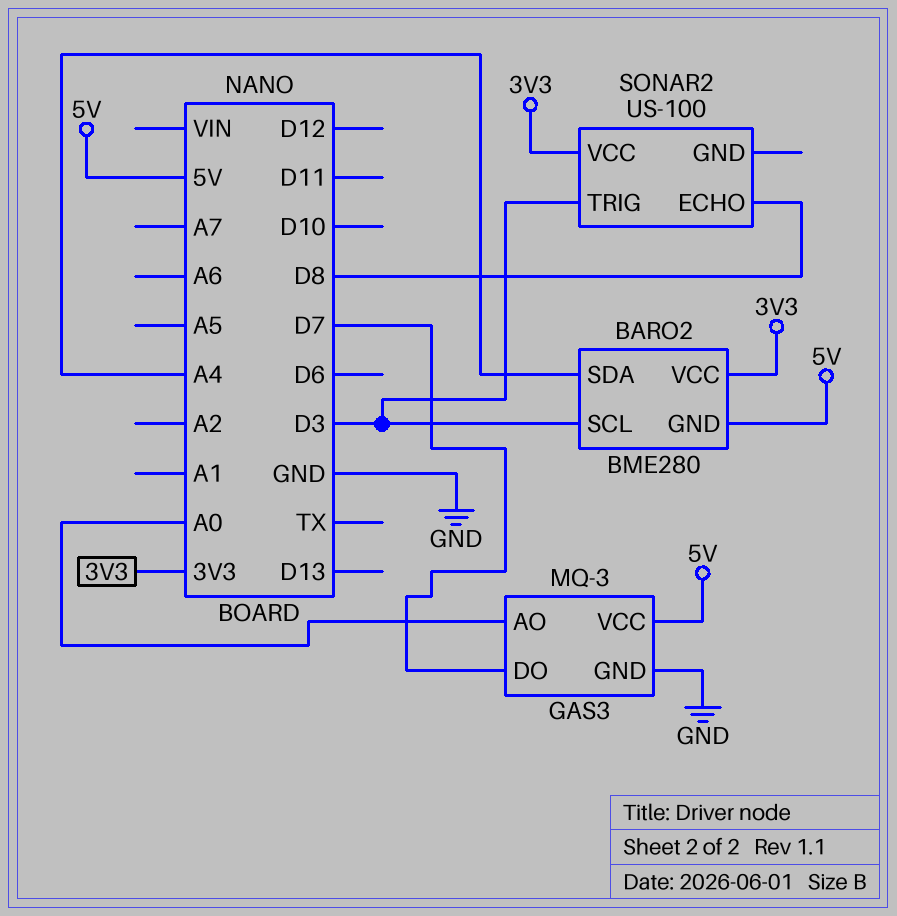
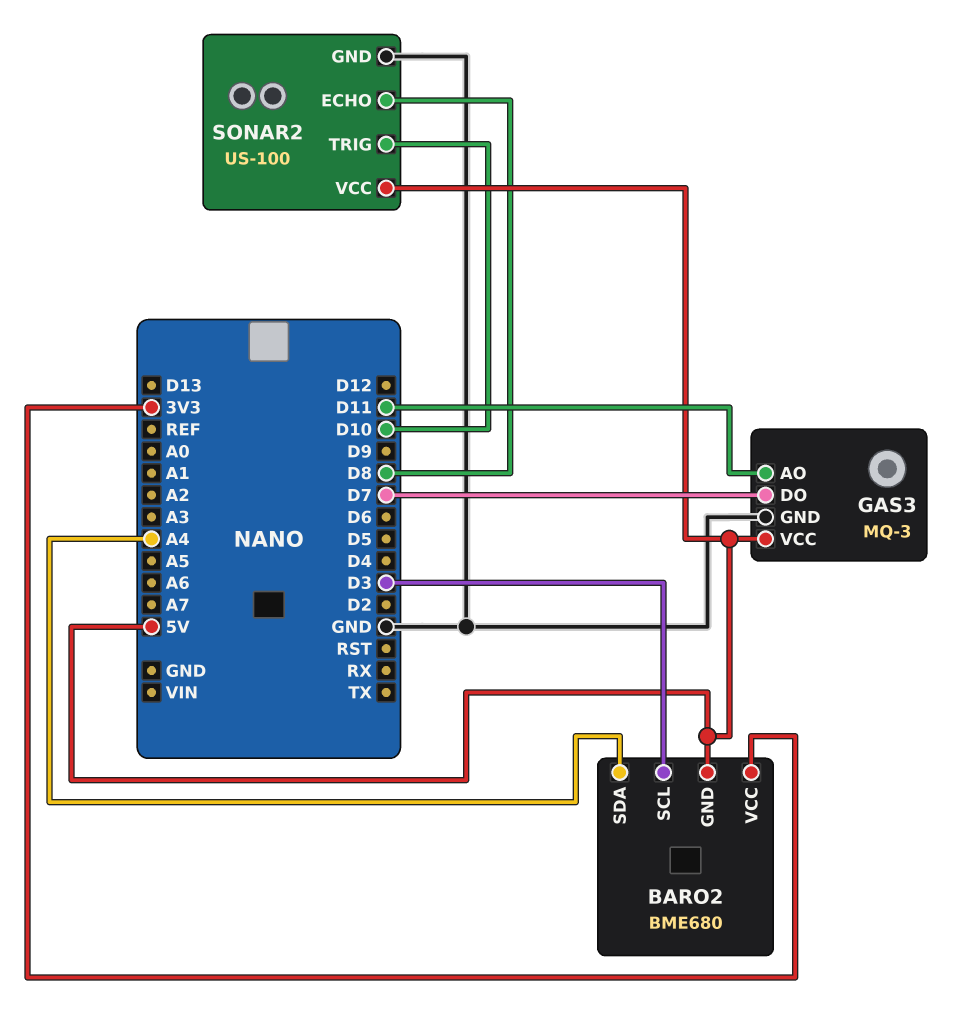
BARO2: BME280 -> BME680
GAS3 pin AO: A0 -> D11
SONAR2 pin GND: none -> GND
SONAR2 pin TRIG: D3 -> D10
SONAR2 pin VCC: 3V3 -> 5V

